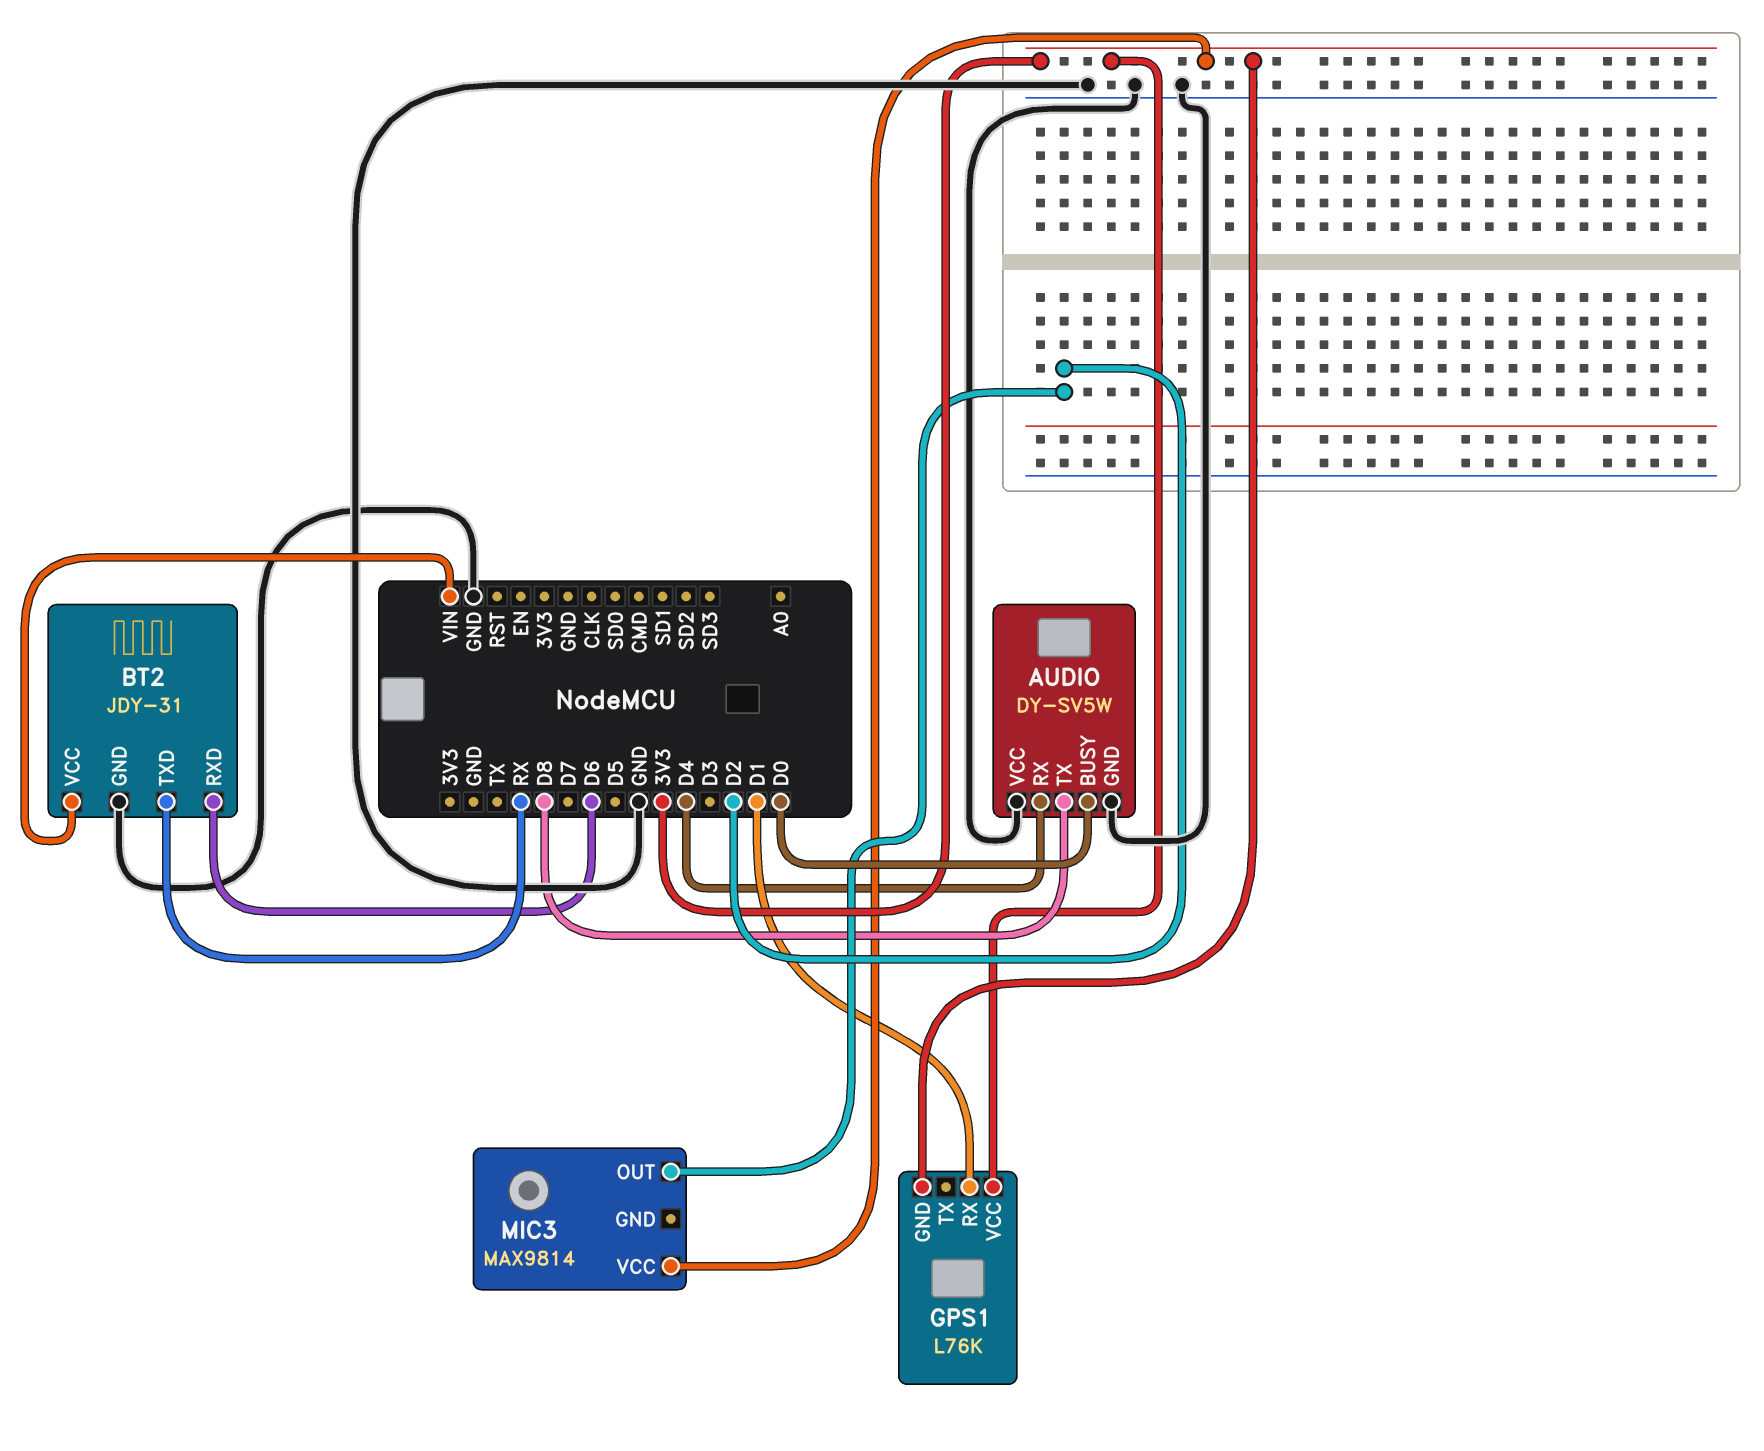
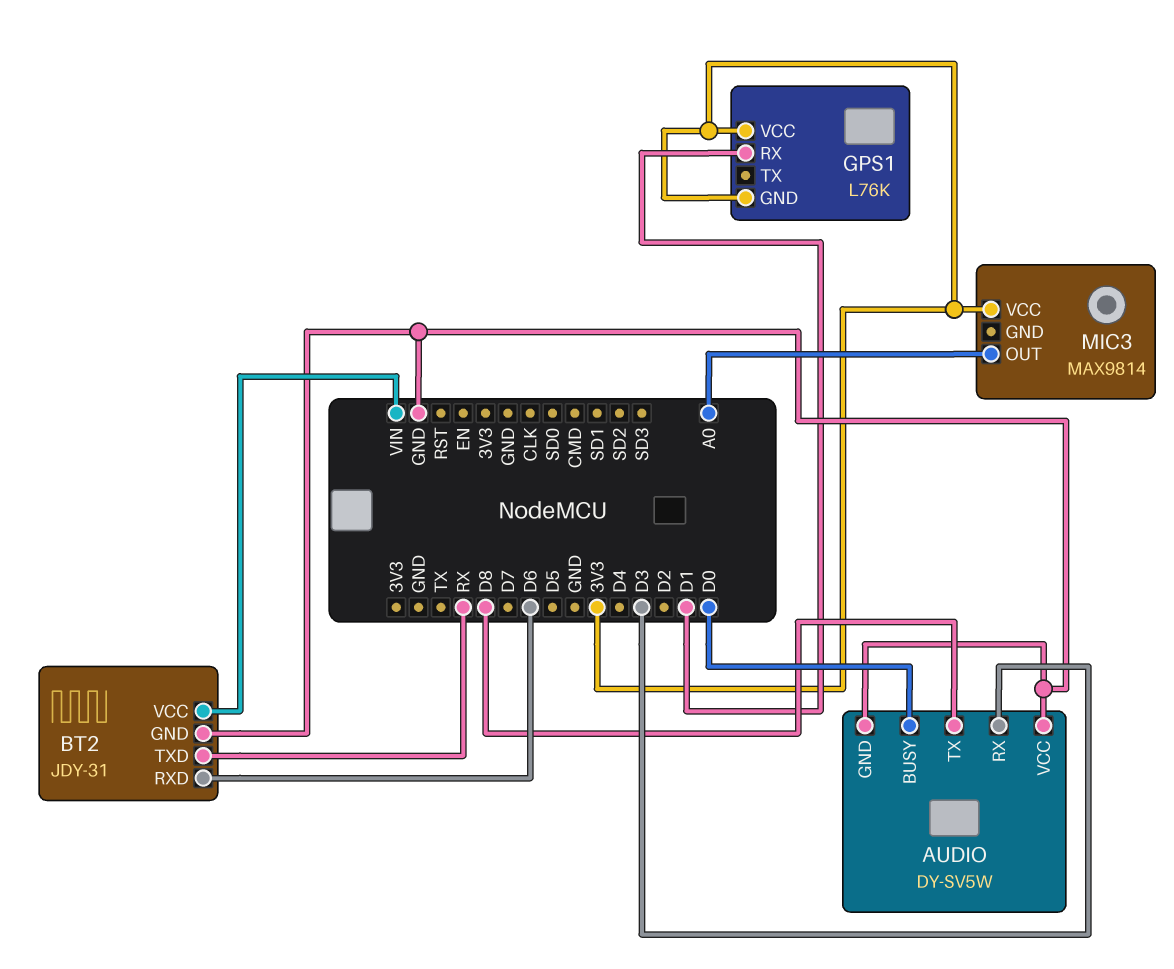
AUDIO pin RX: D4 -> D3
MIC3 pin OUT: D2 -> A0

